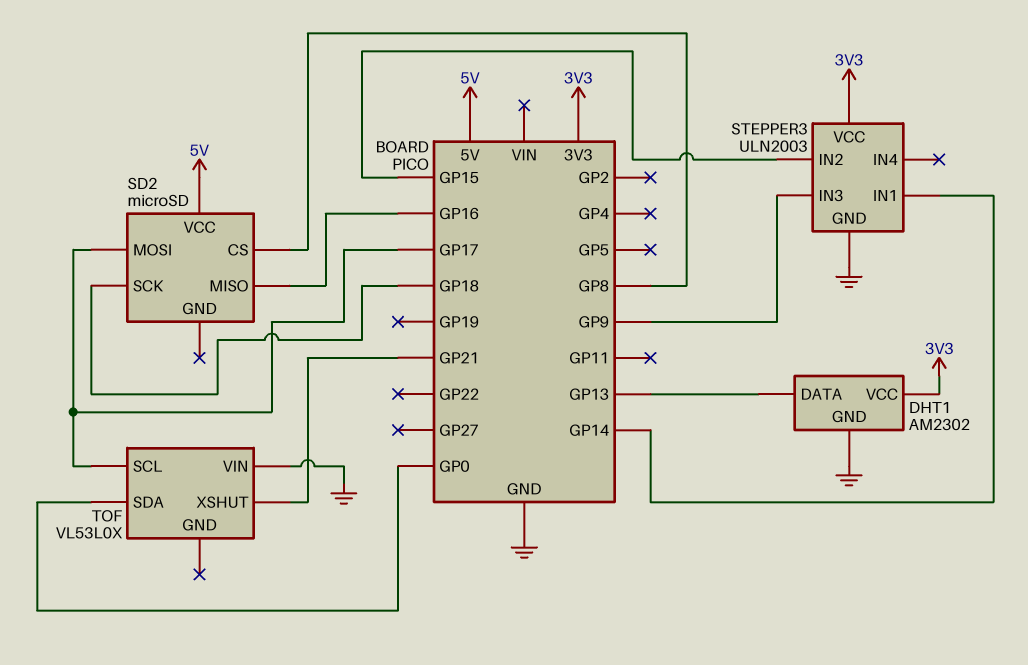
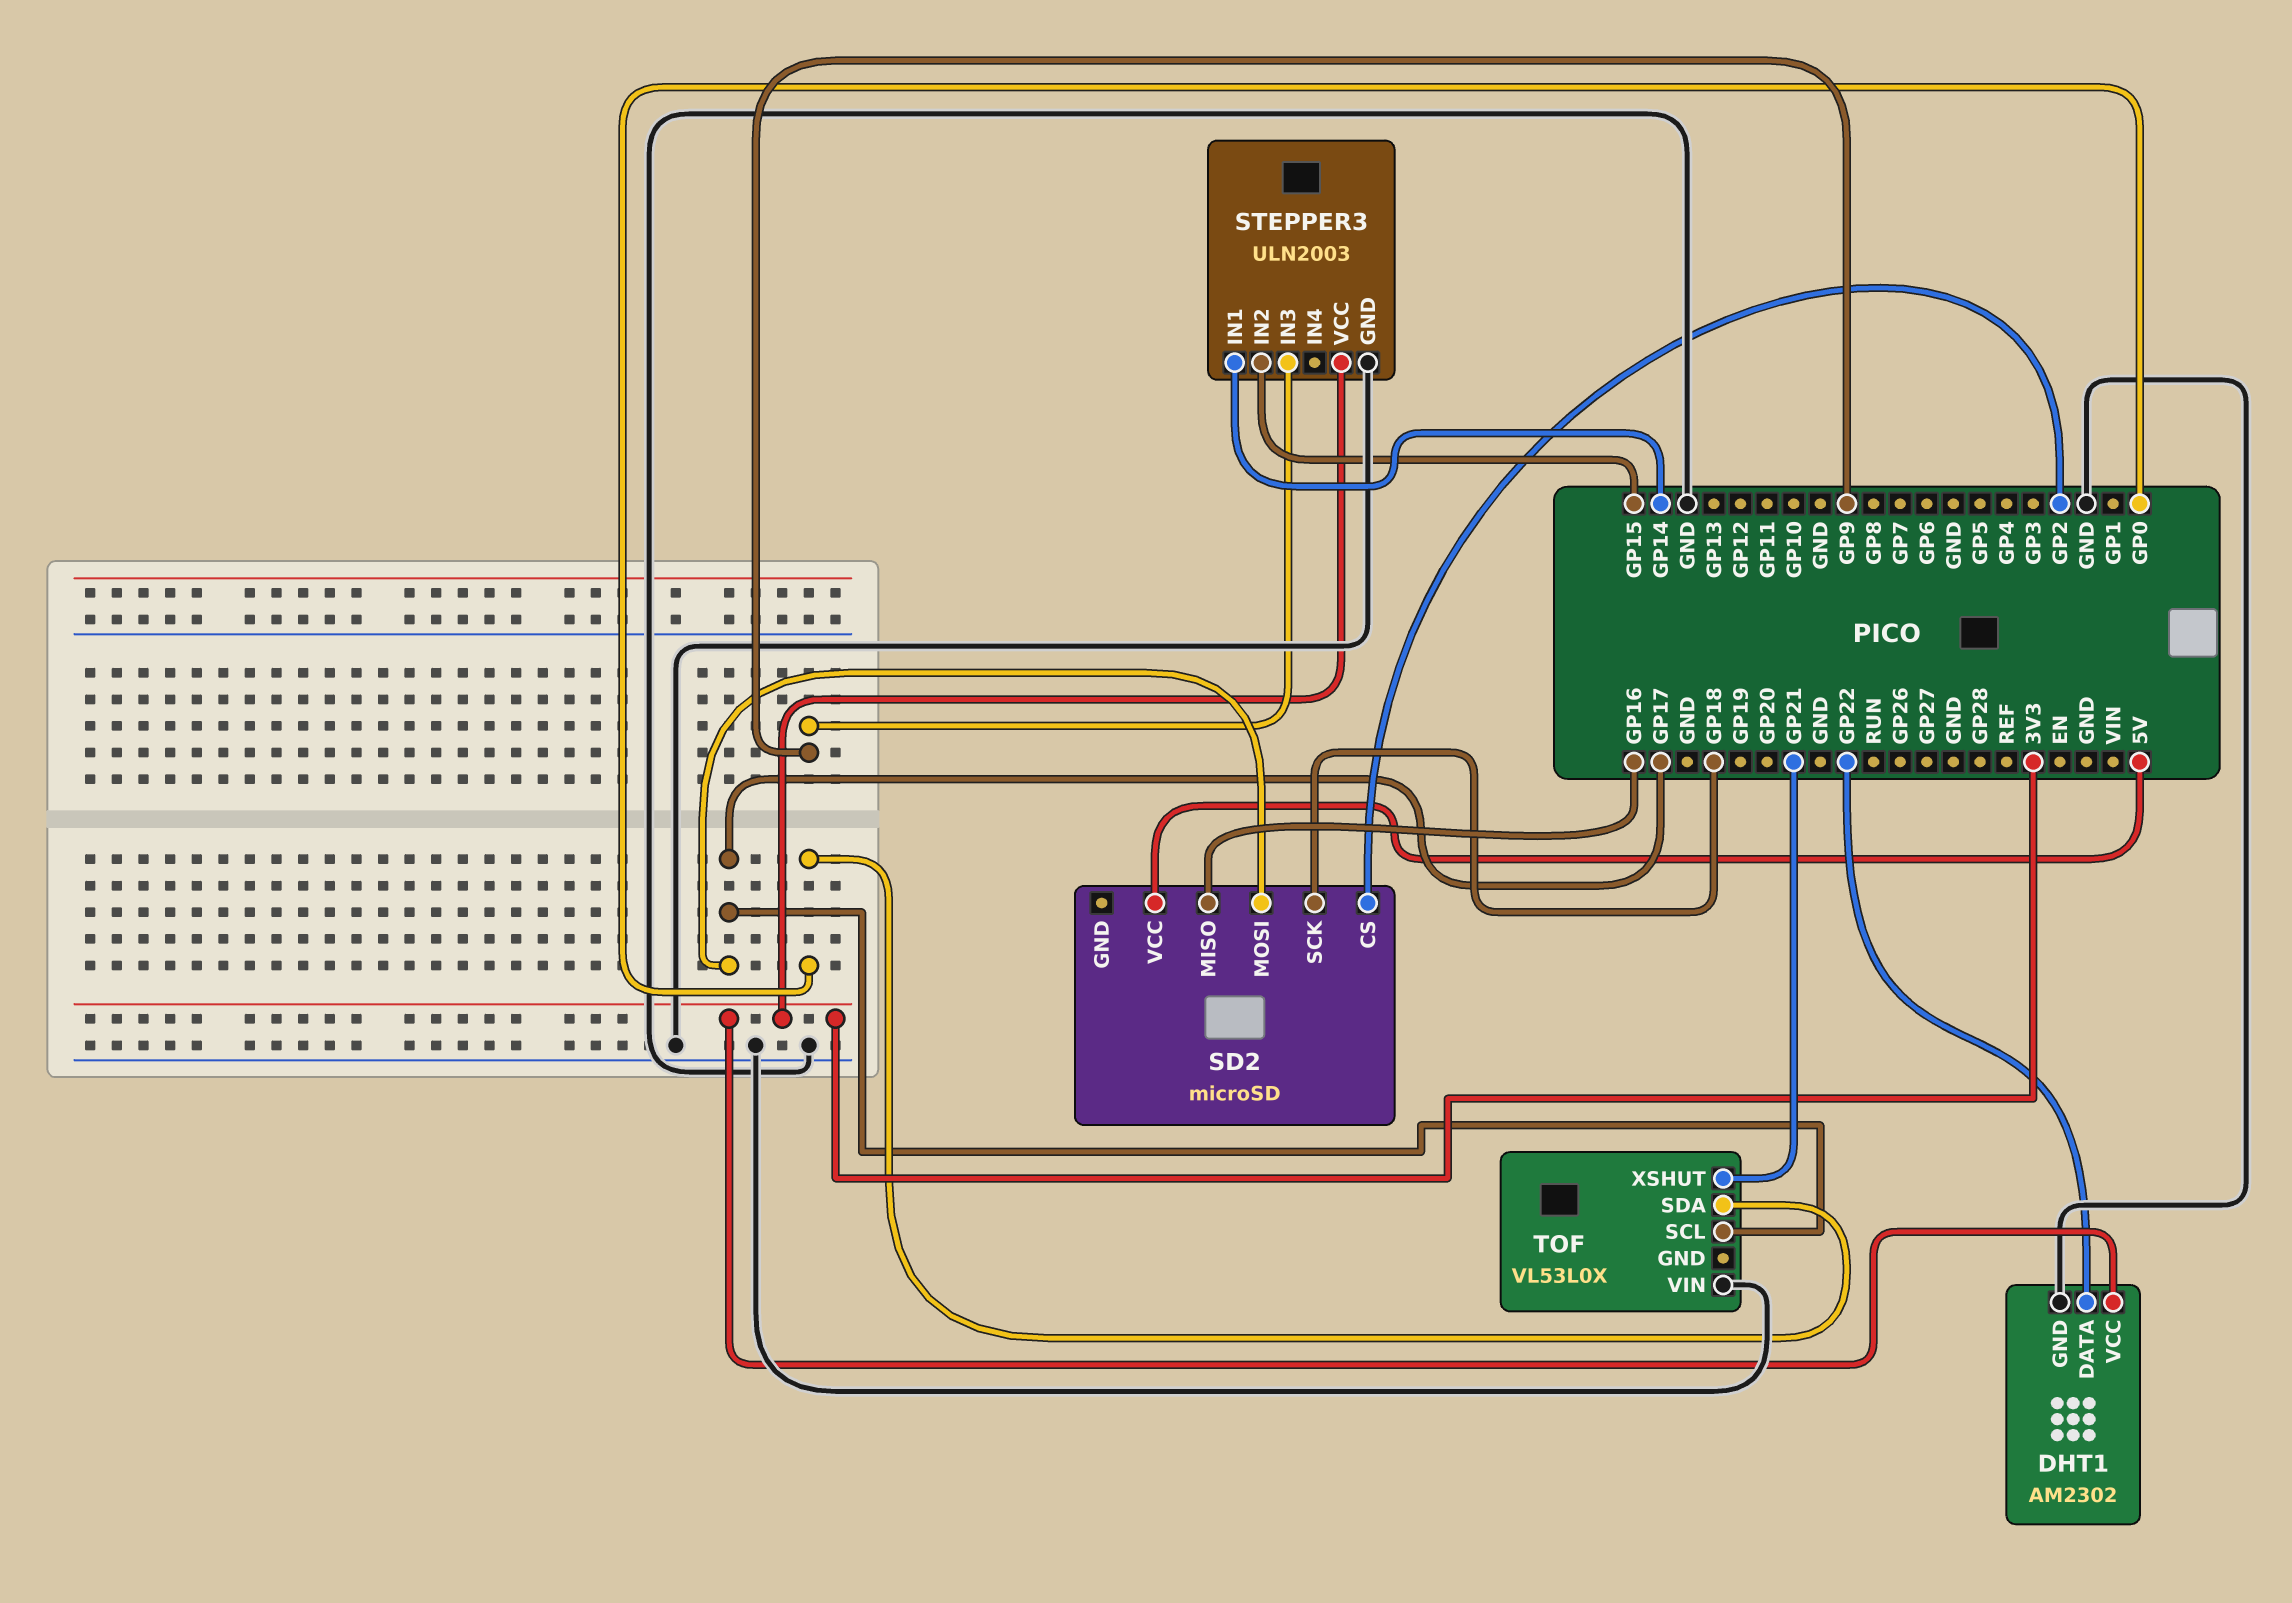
DHT1 pin DATA: GP13 -> GP22
SD2 pin CS: GP8 -> GP2

